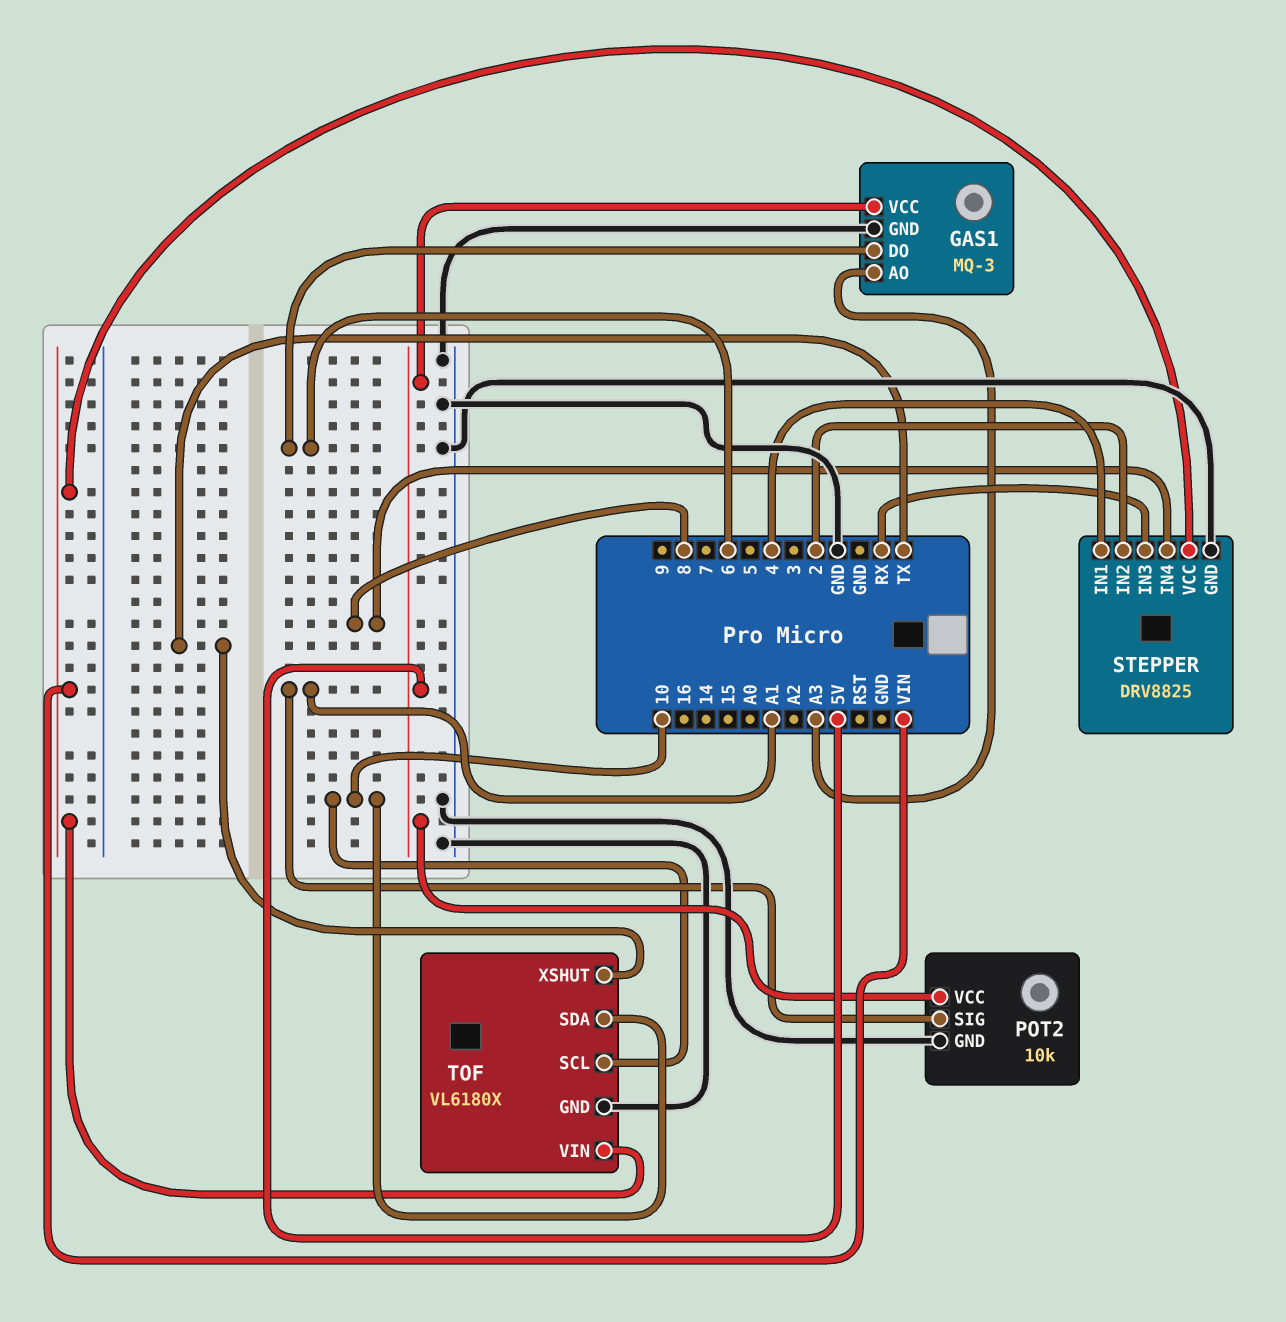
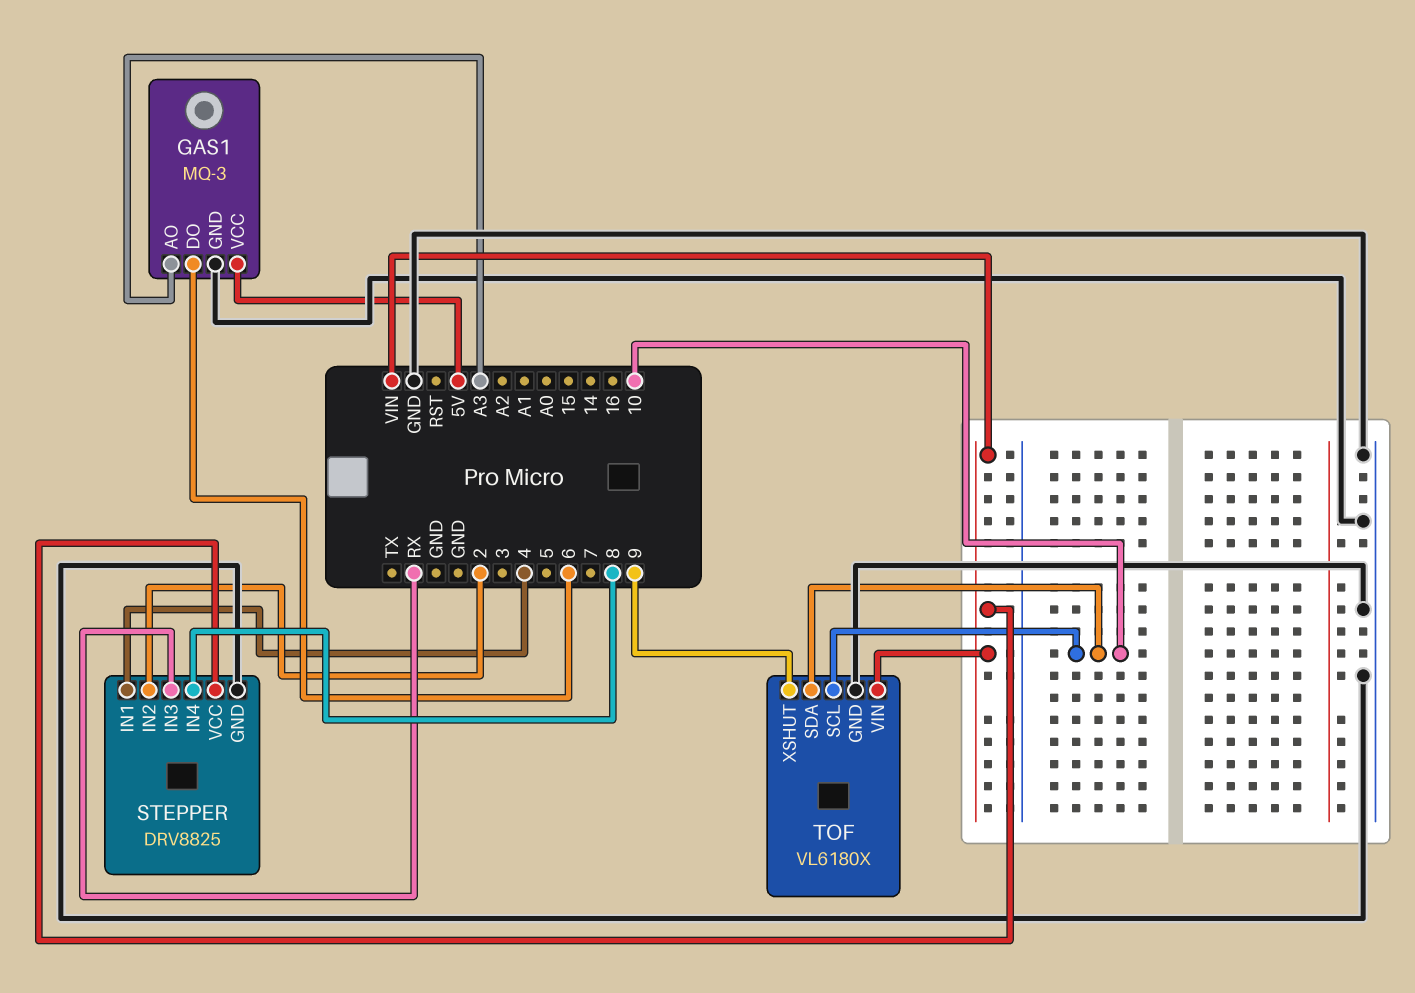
POT2: 10k -> none
POT2 pin GND: GND -> none
POT2 pin SIG: A1 -> none
POT2 pin VCC: 5V -> none
TOF pin XSHUT: TX -> 9

